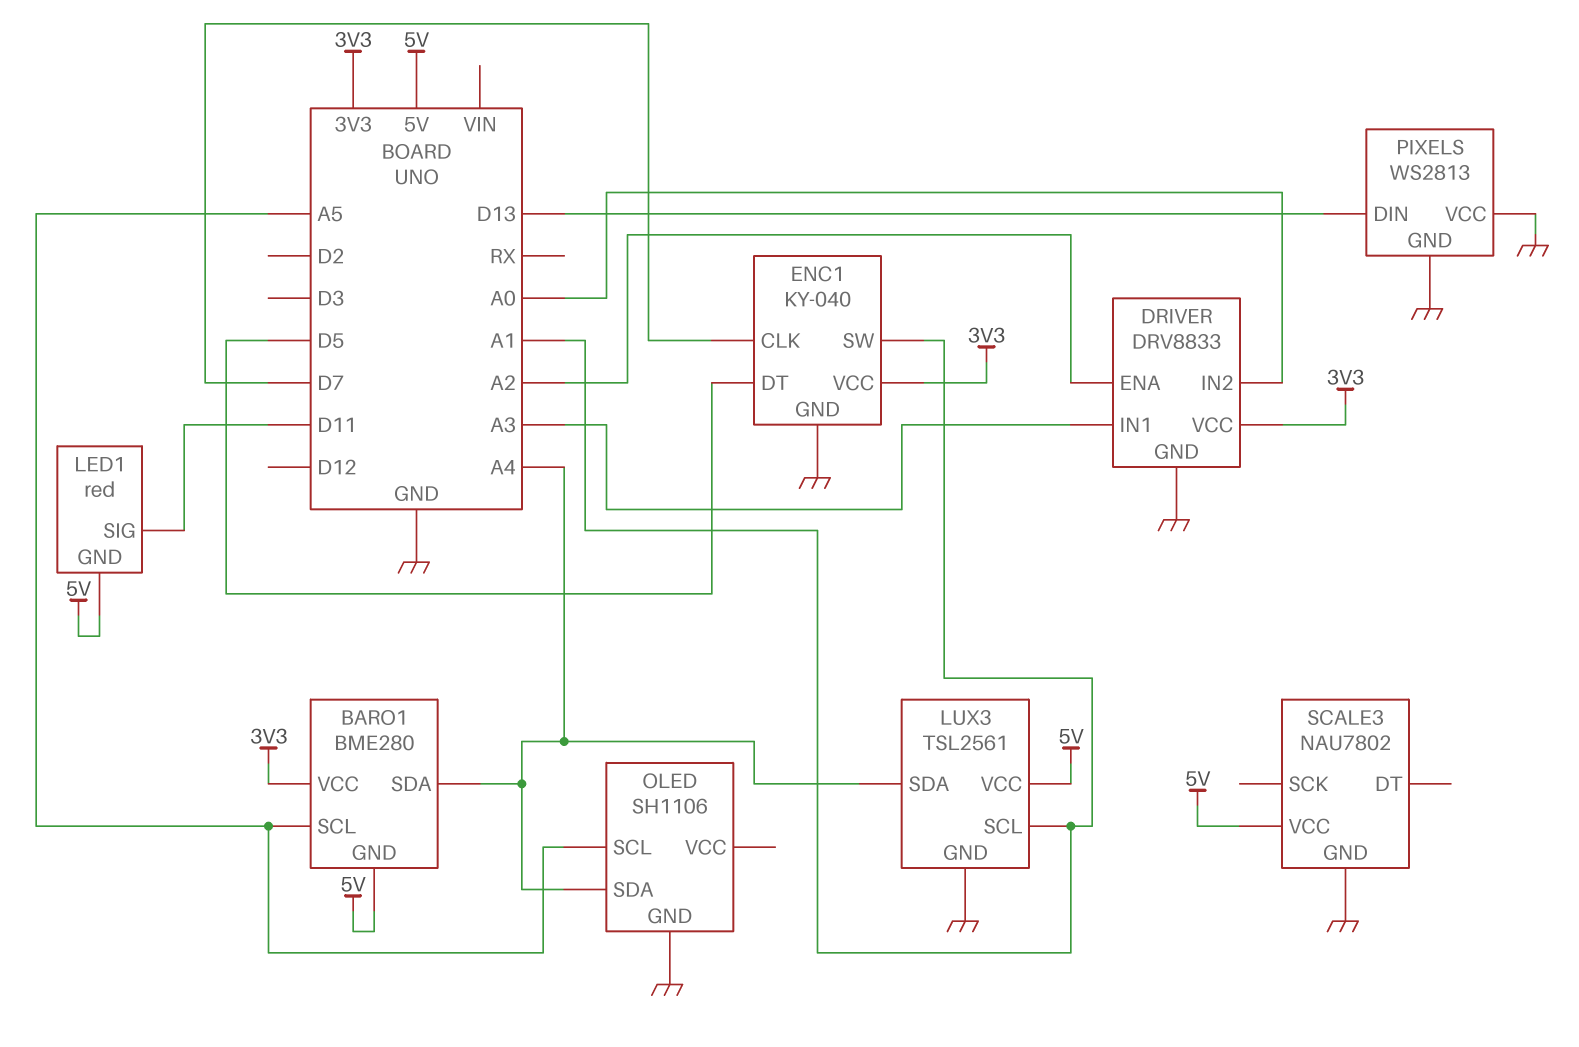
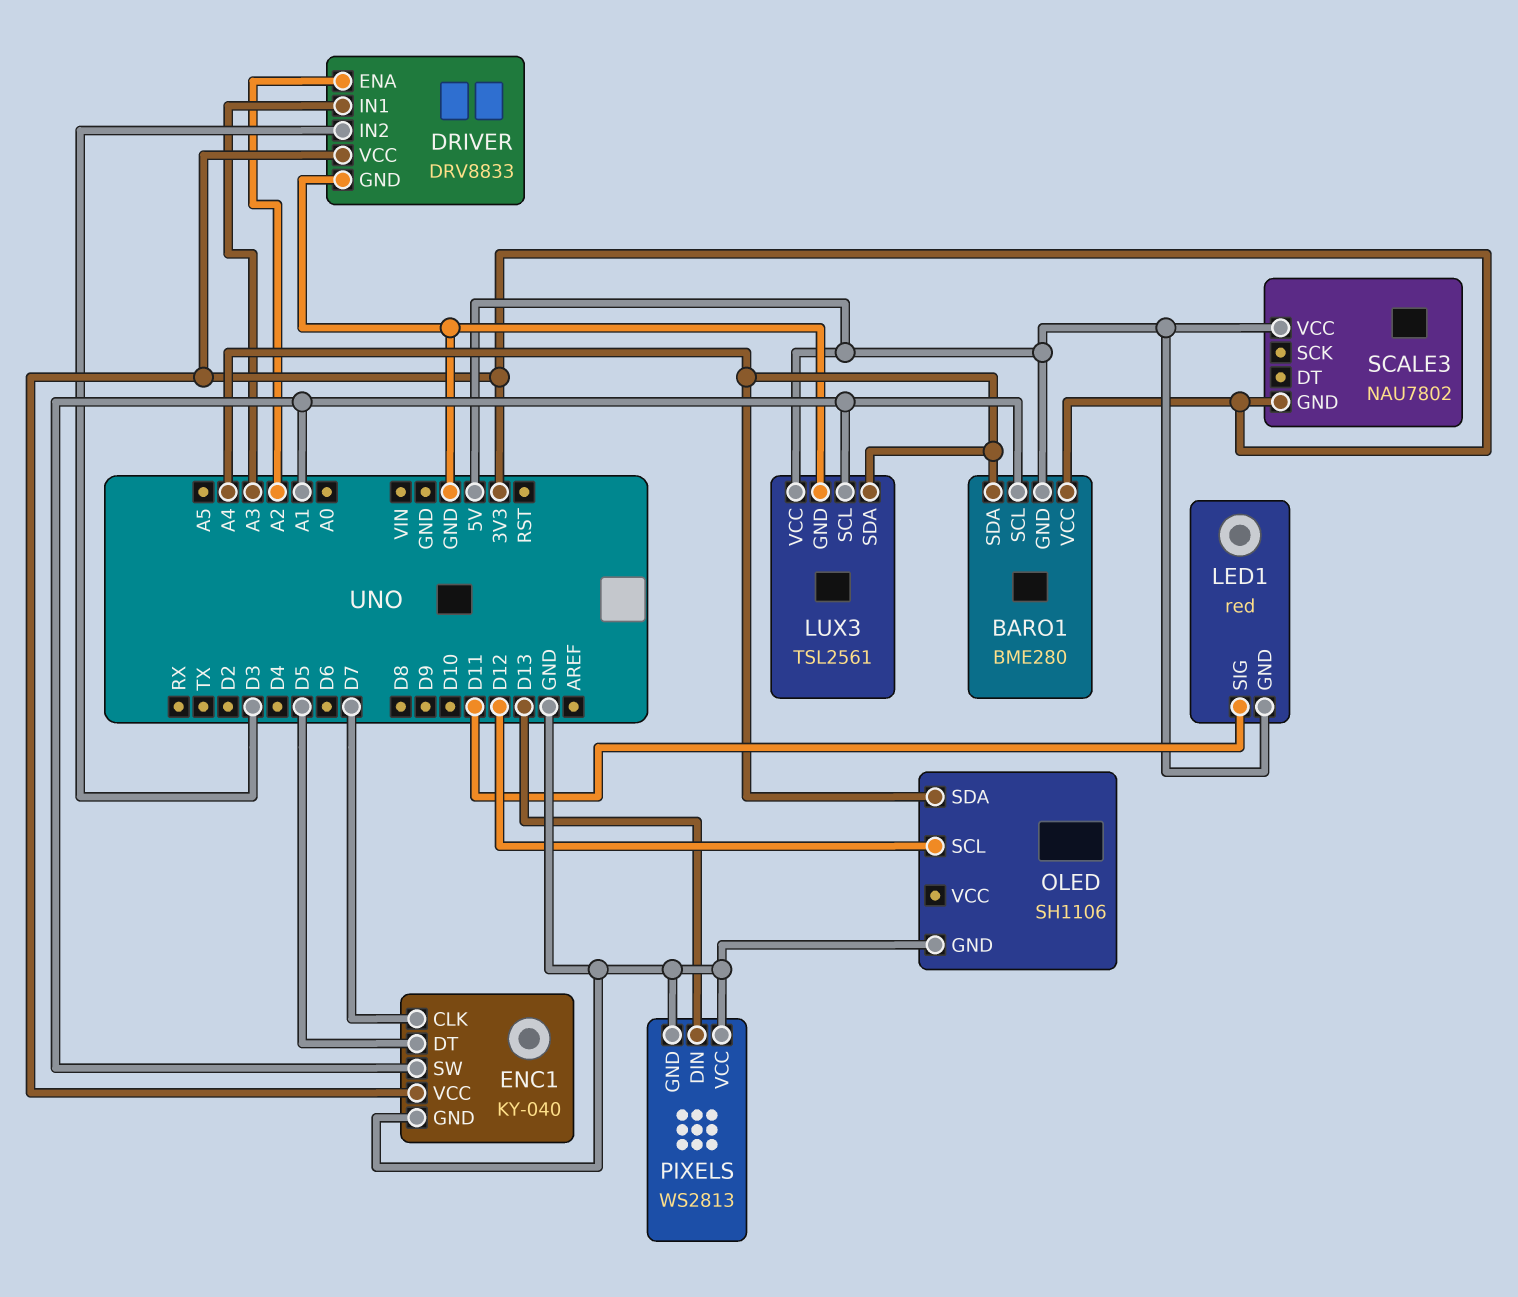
BARO1 pin SCL: A5 -> A1
DRIVER pin IN2: A0 -> D3
OLED pin SCL: A5 -> D12
SCALE3 pin GND: GND -> 3V3

